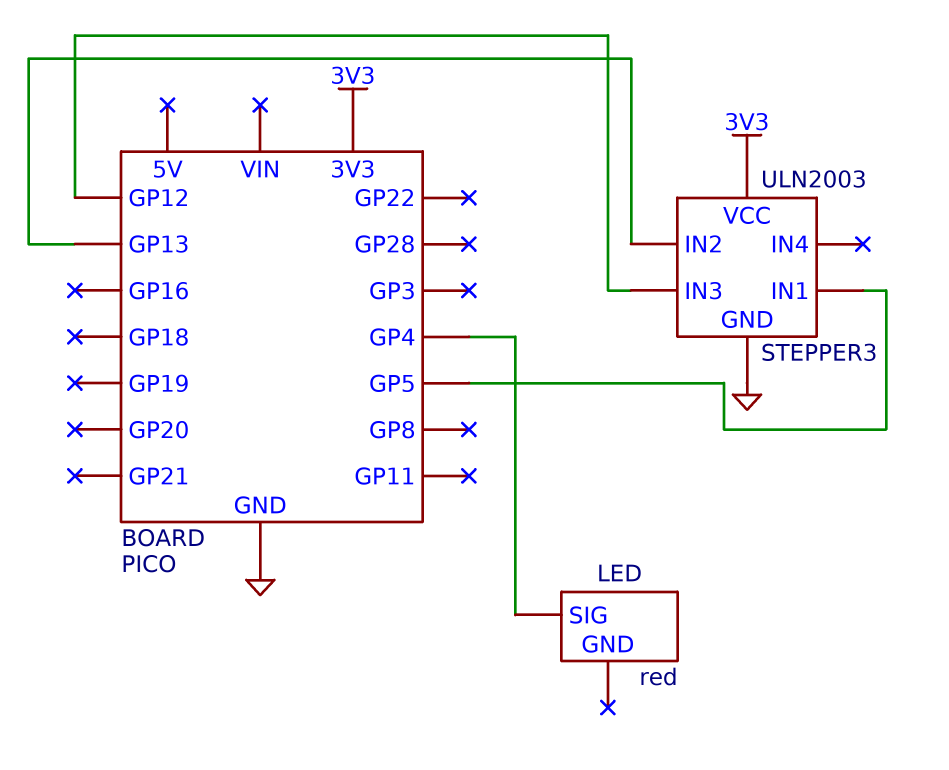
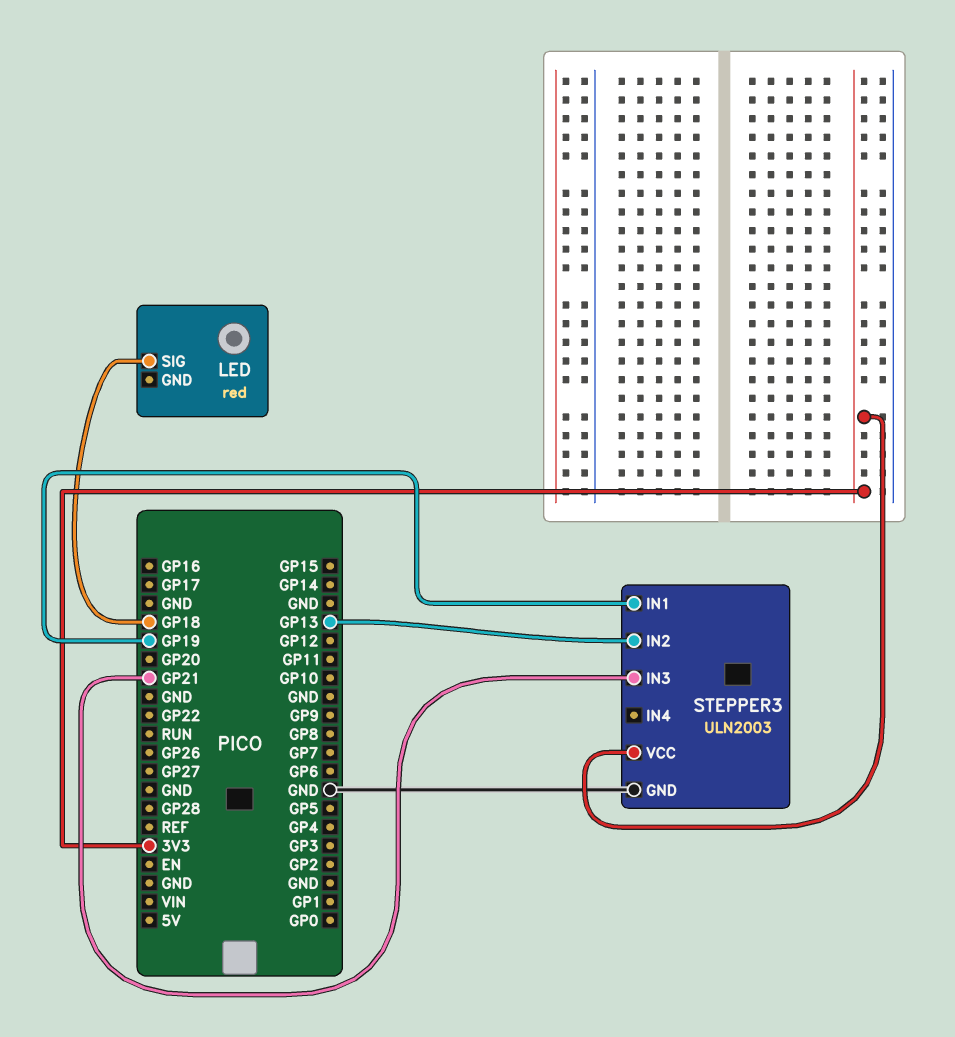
LED pin SIG: GP4 -> GP18
STEPPER3 pin IN1: GP5 -> GP19
STEPPER3 pin IN3: GP12 -> GP21

